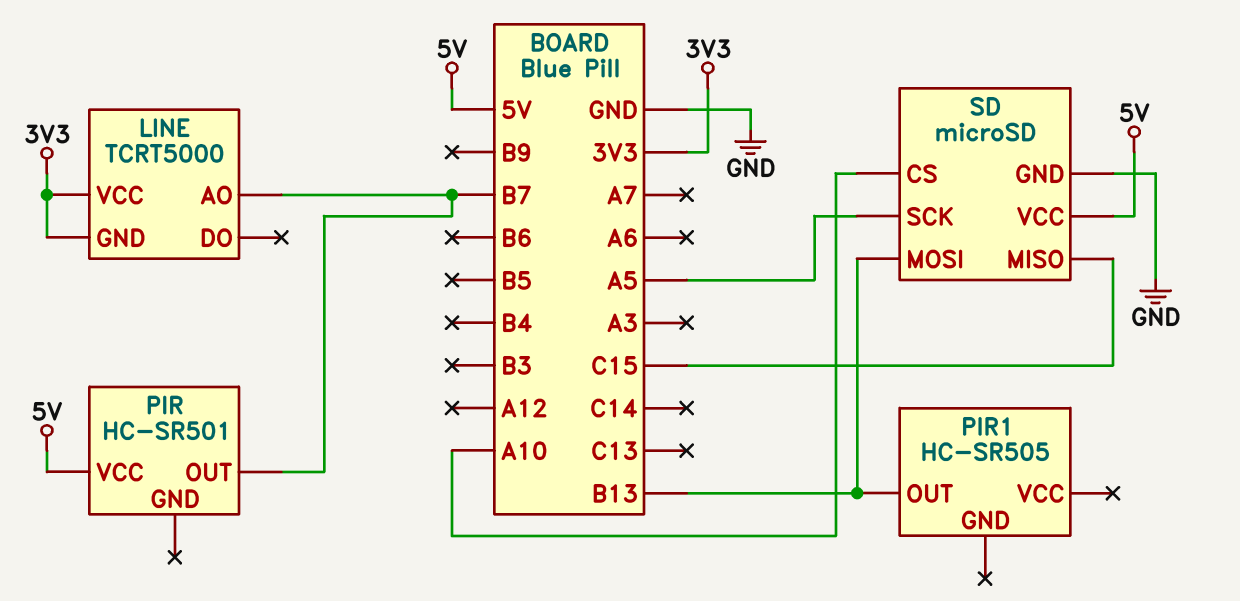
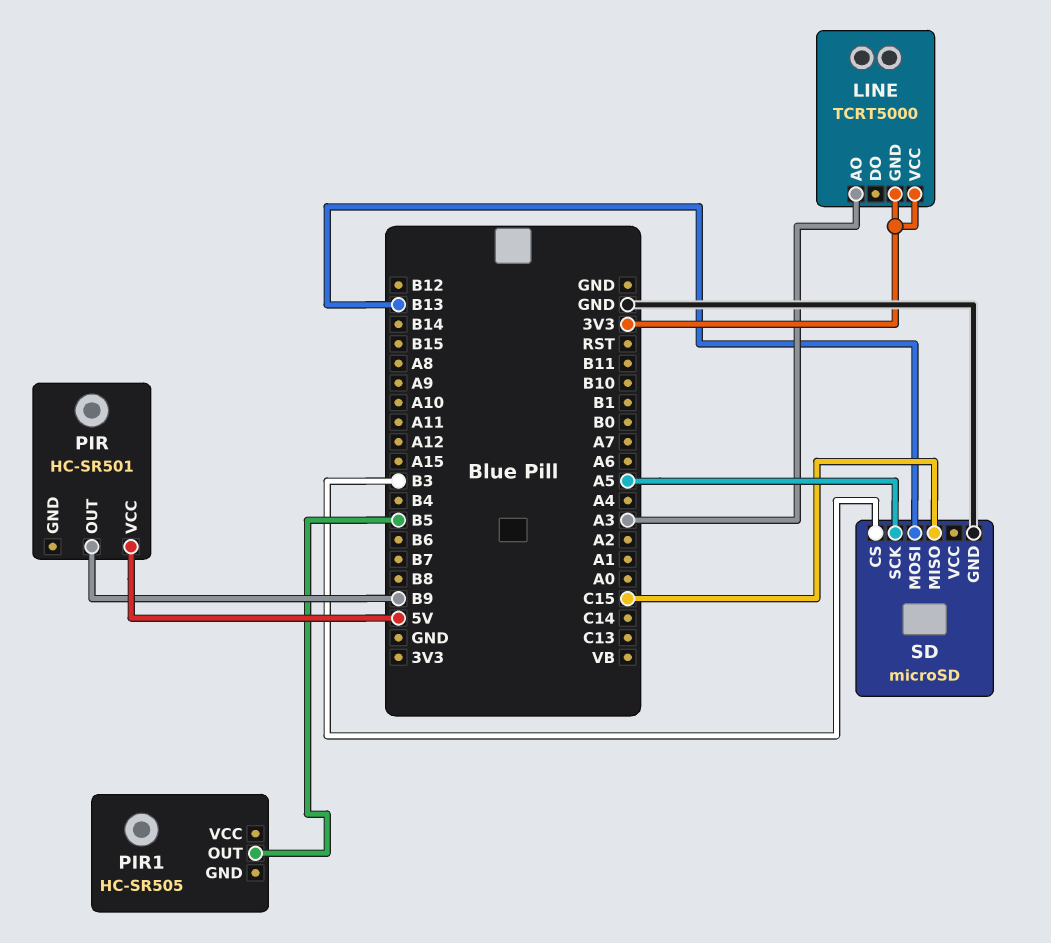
LINE pin AO: B7 -> A3
PIR pin OUT: B7 -> B9
PIR1 pin OUT: B13 -> B5
SD pin CS: A10 -> B3
SD pin VCC: 5V -> none

